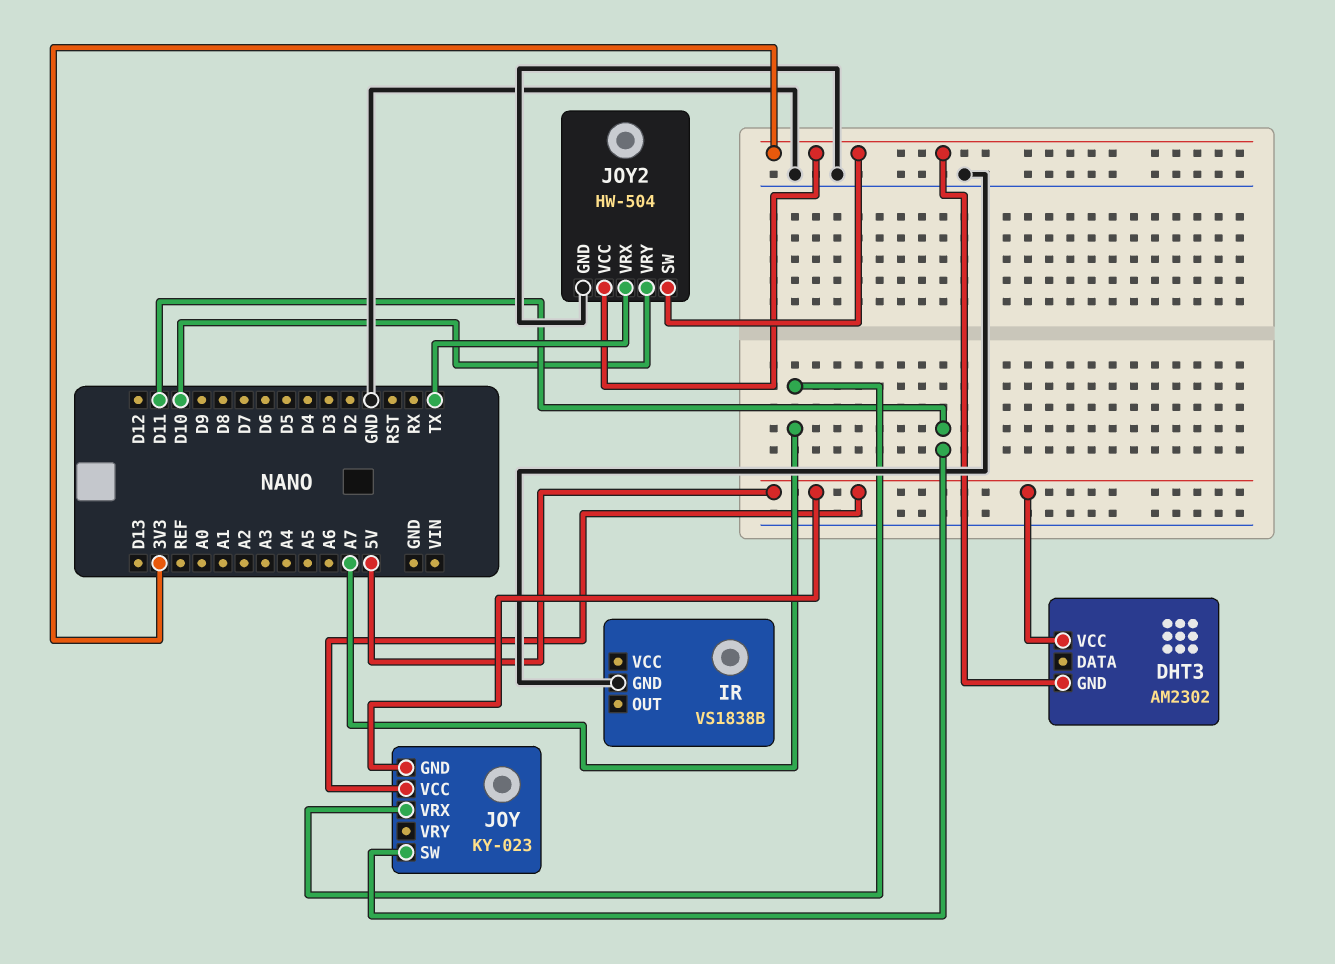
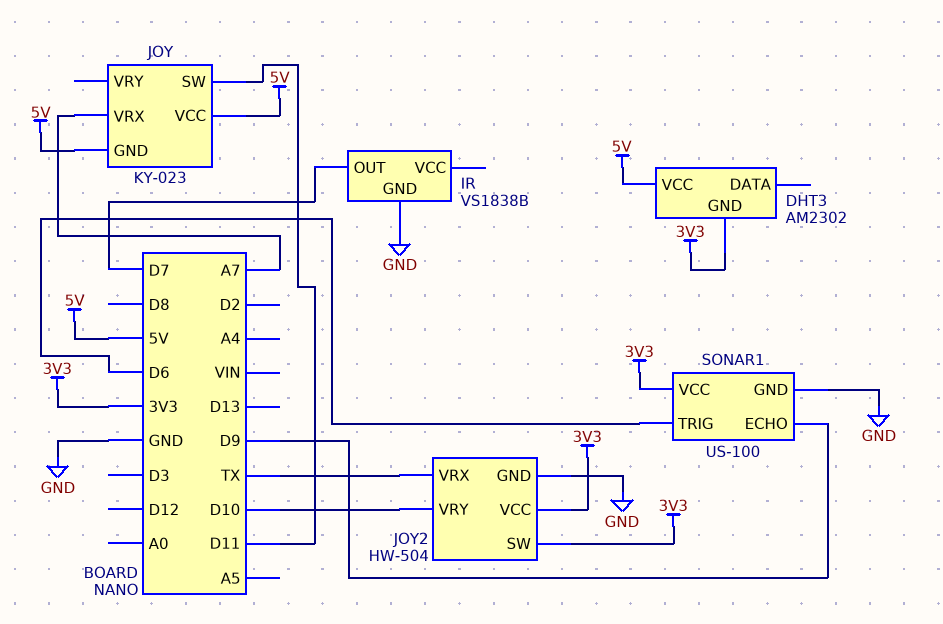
IR pin OUT: none -> D7
SONAR1: none -> US-100
SONAR1 pin ECHO: none -> D9
SONAR1 pin GND: none -> GND
SONAR1 pin TRIG: none -> D6
SONAR1 pin VCC: none -> 3V3

